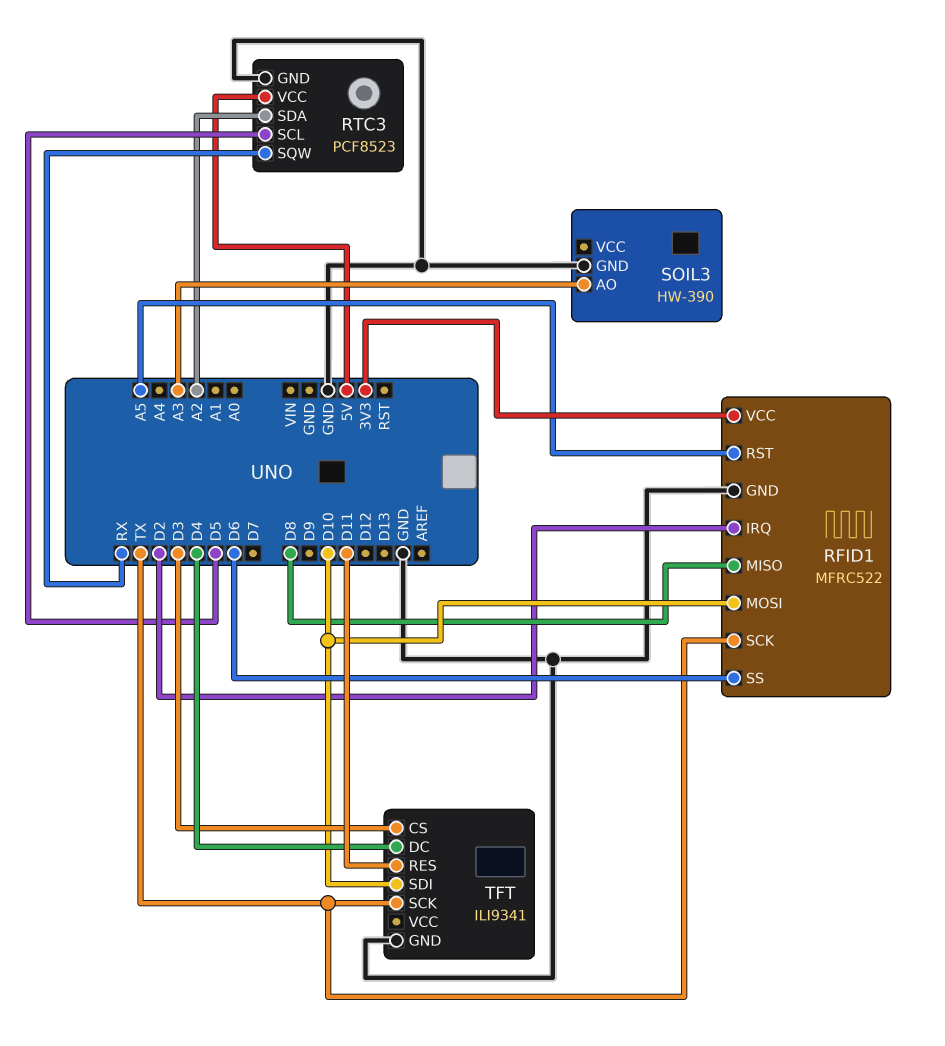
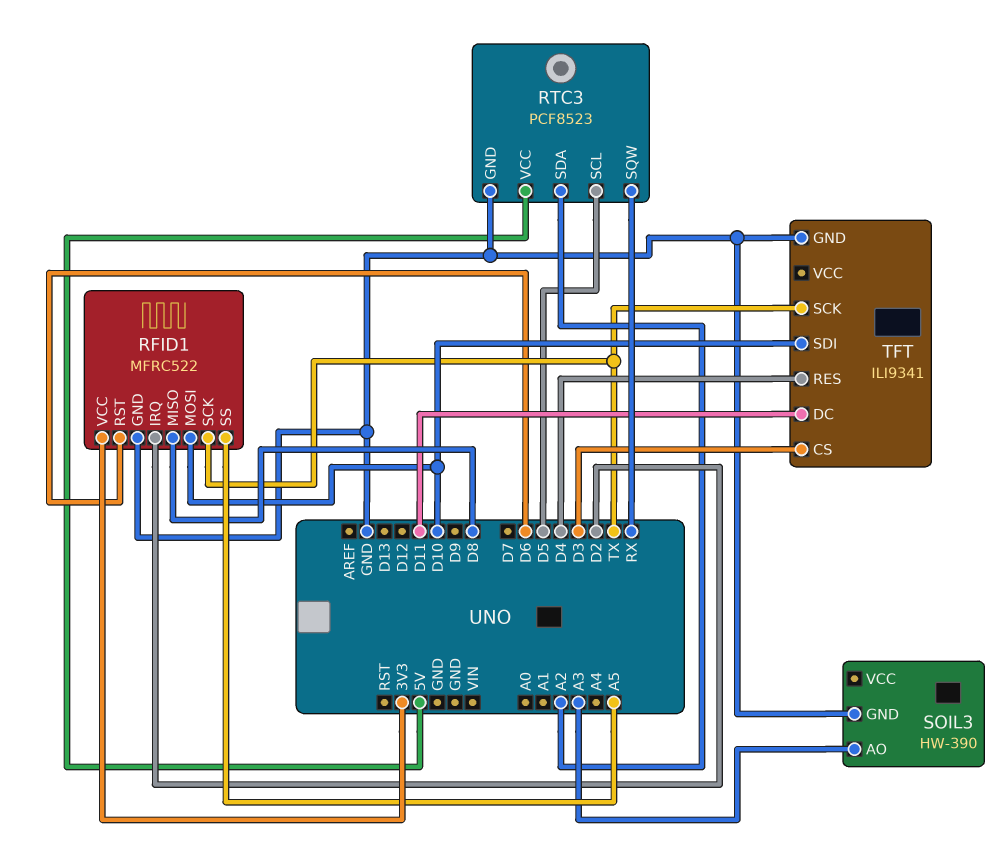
RFID1 pin RST: A5 -> D6
RFID1 pin SS: D6 -> A5
TFT pin DC: D4 -> D11
TFT pin RES: D11 -> D4

